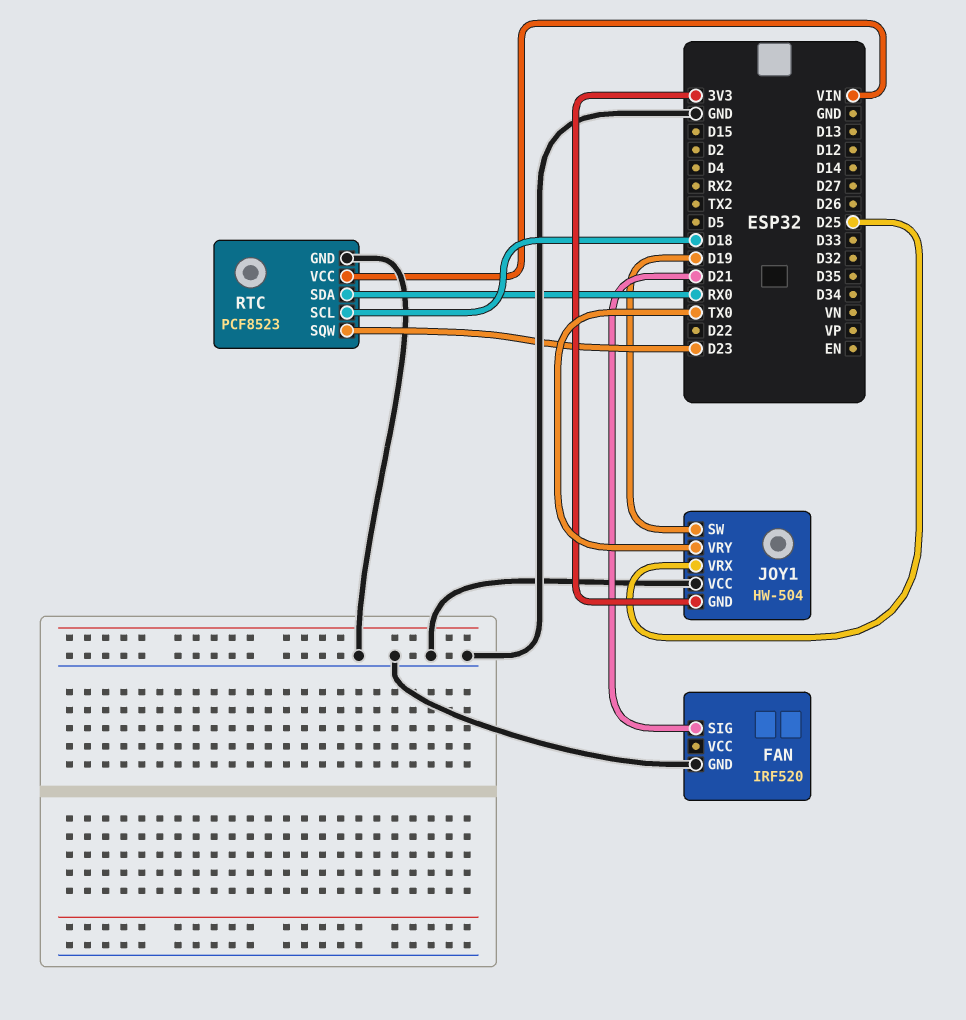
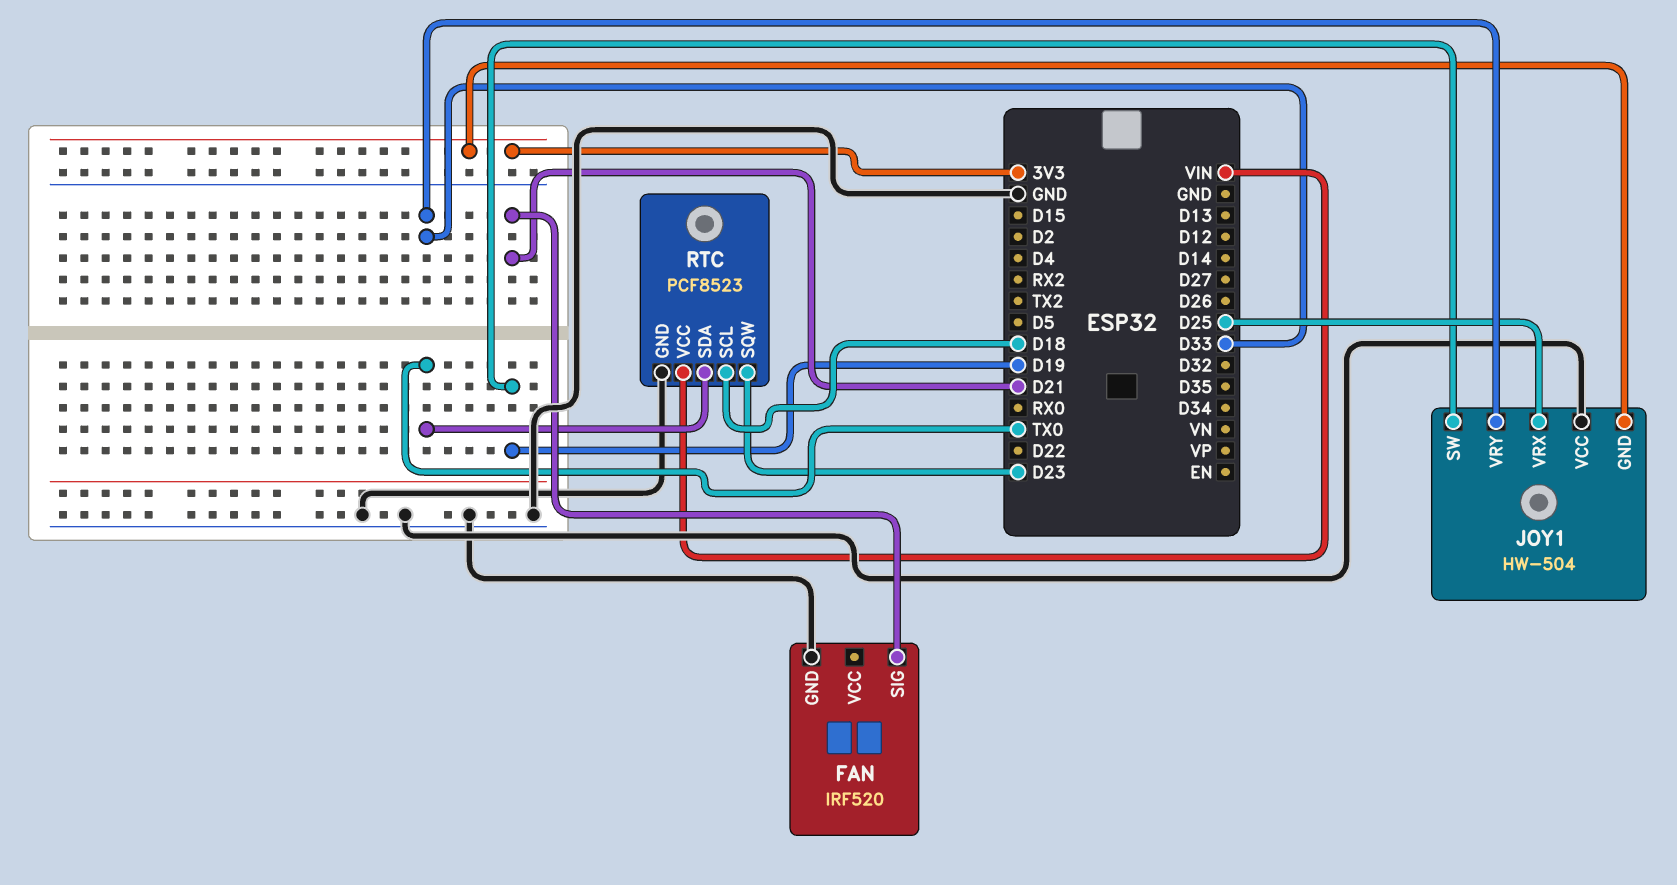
JOY1 pin VRY: TX0 -> D33
RTC pin SDA: RX0 -> TX0

